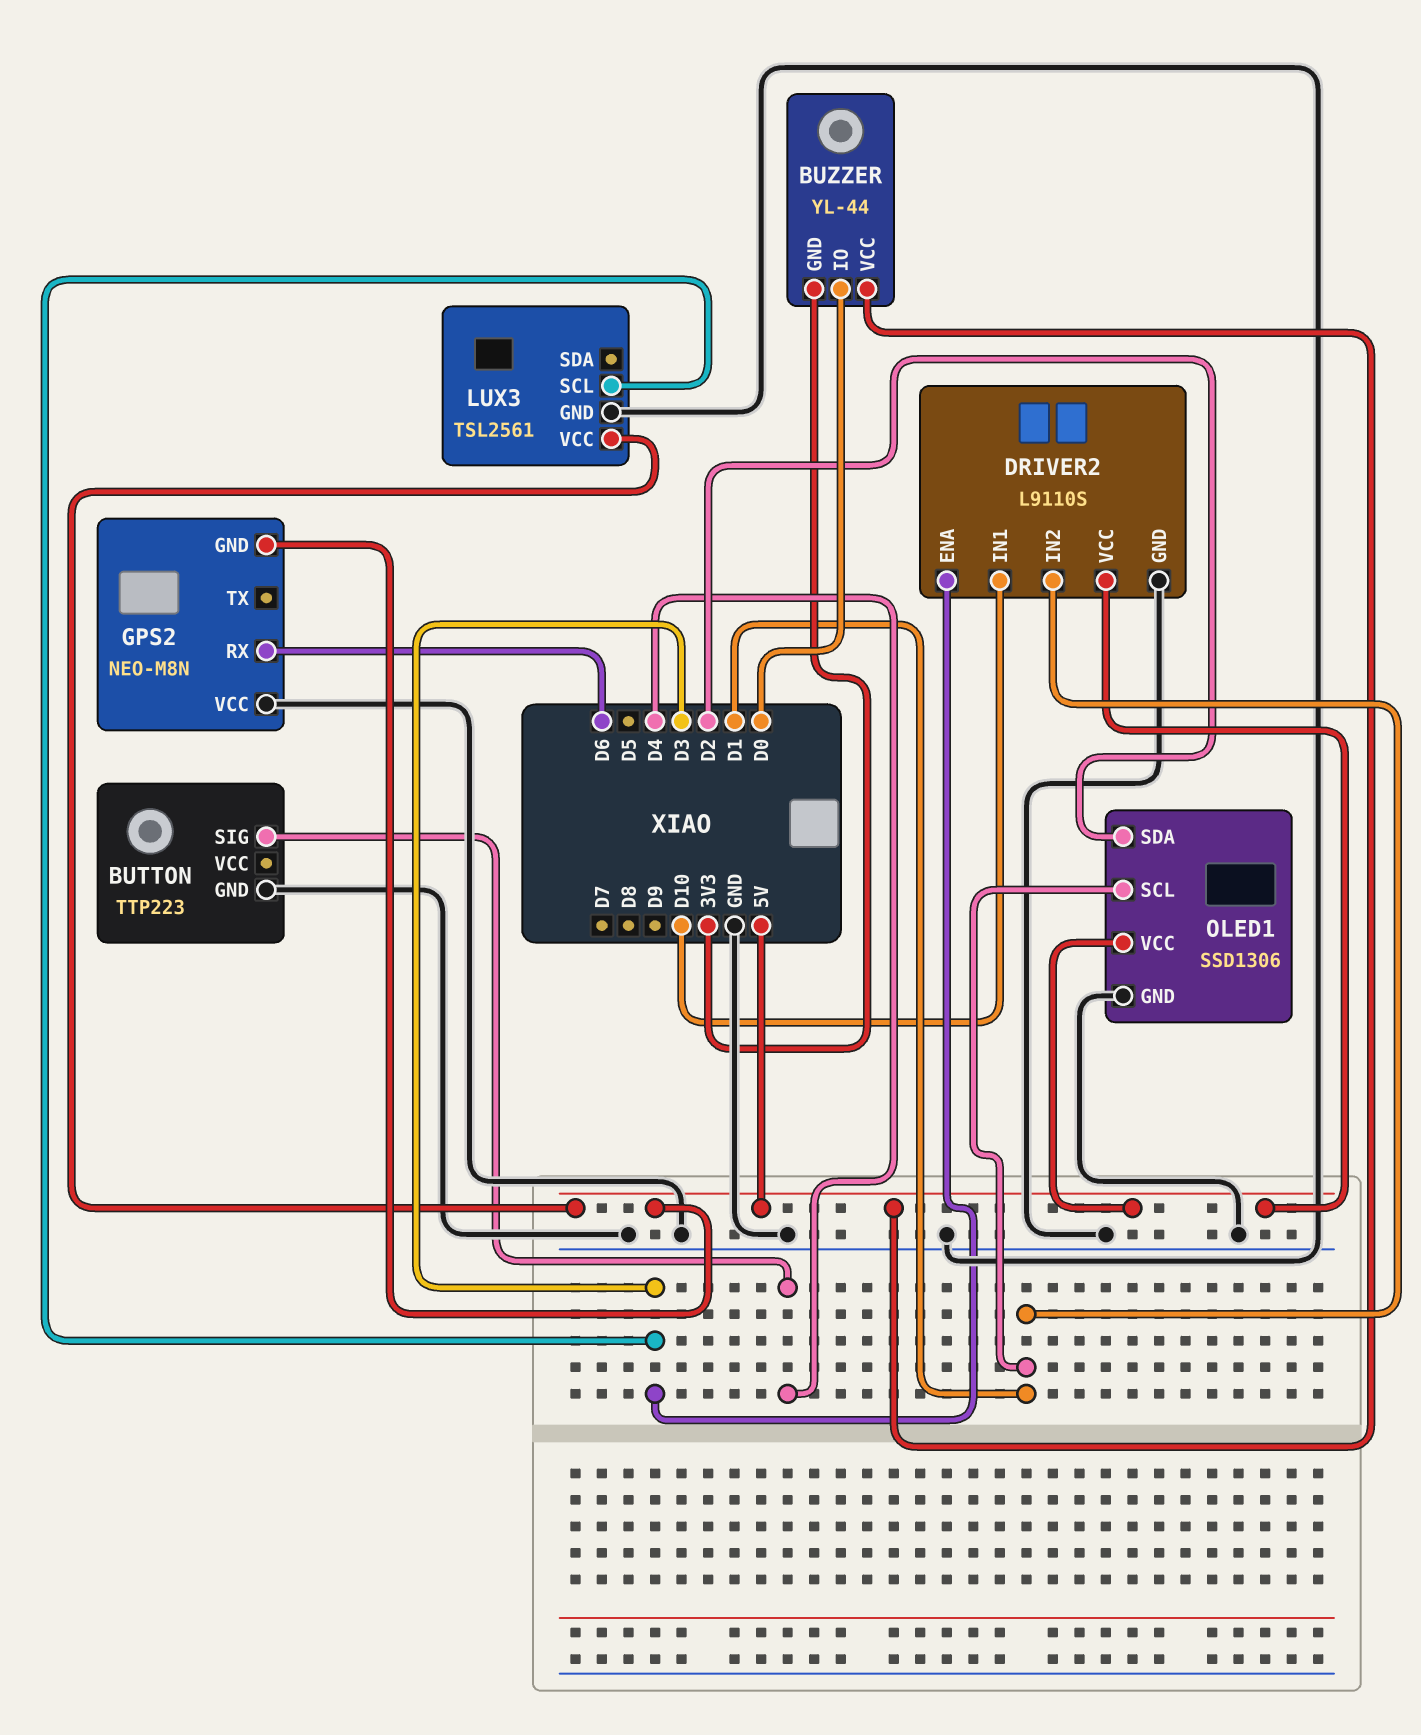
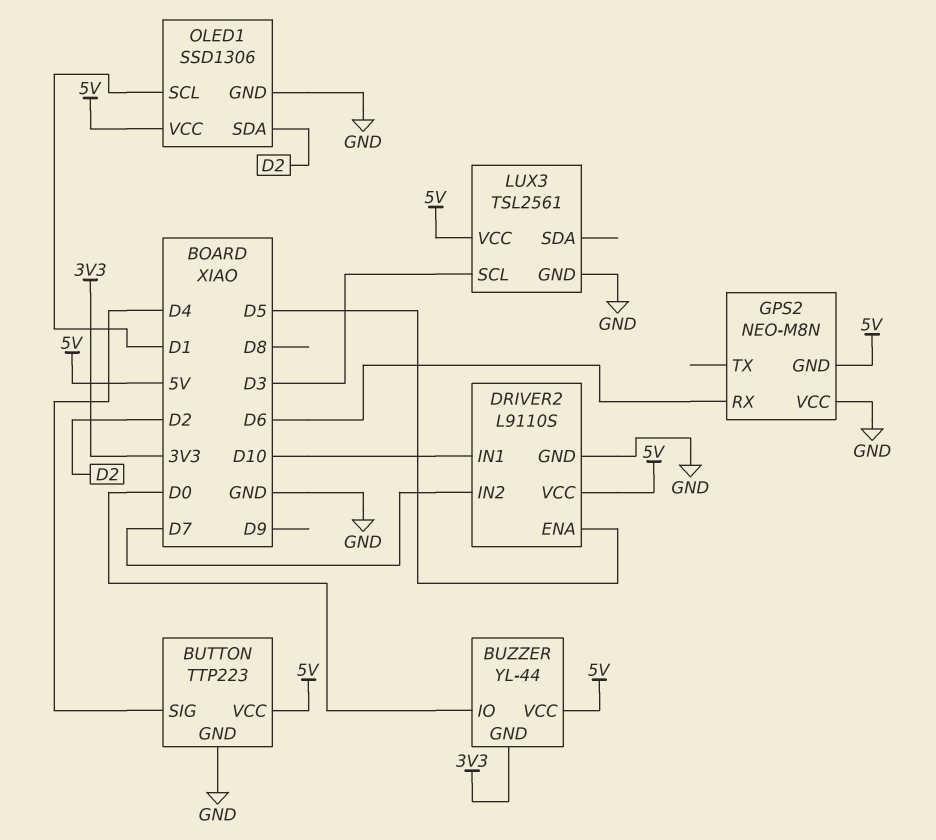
BUTTON pin VCC: none -> 5V
DRIVER2 pin ENA: D3 -> D5
DRIVER2 pin IN2: D1 -> D7

